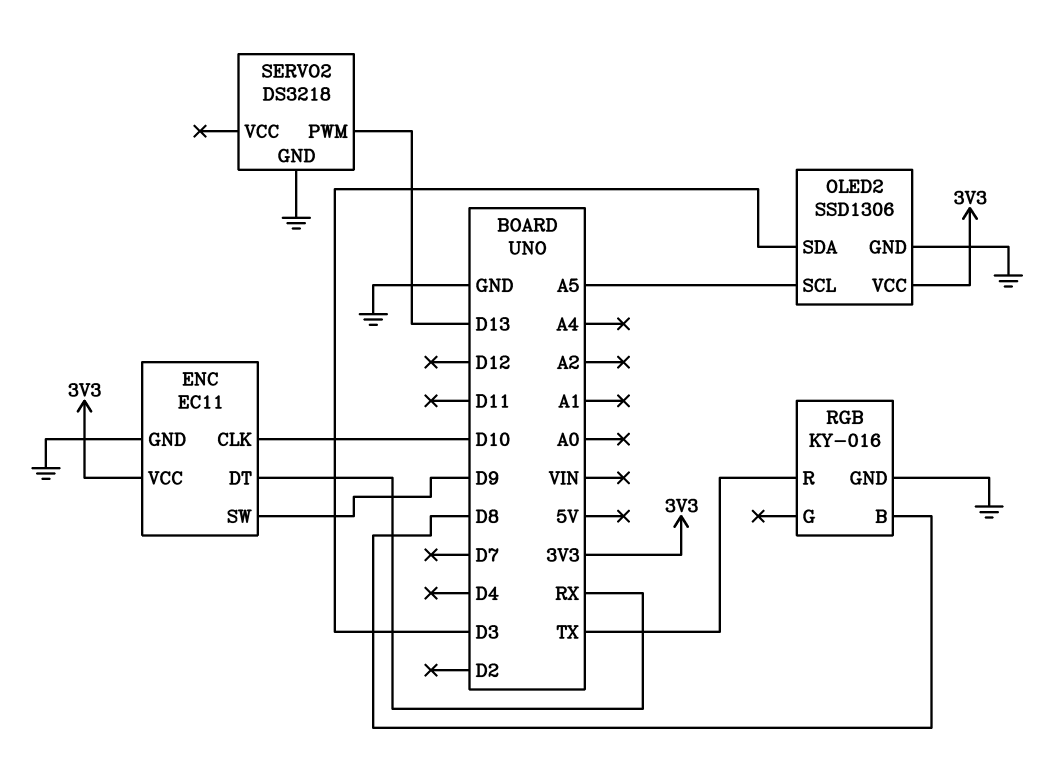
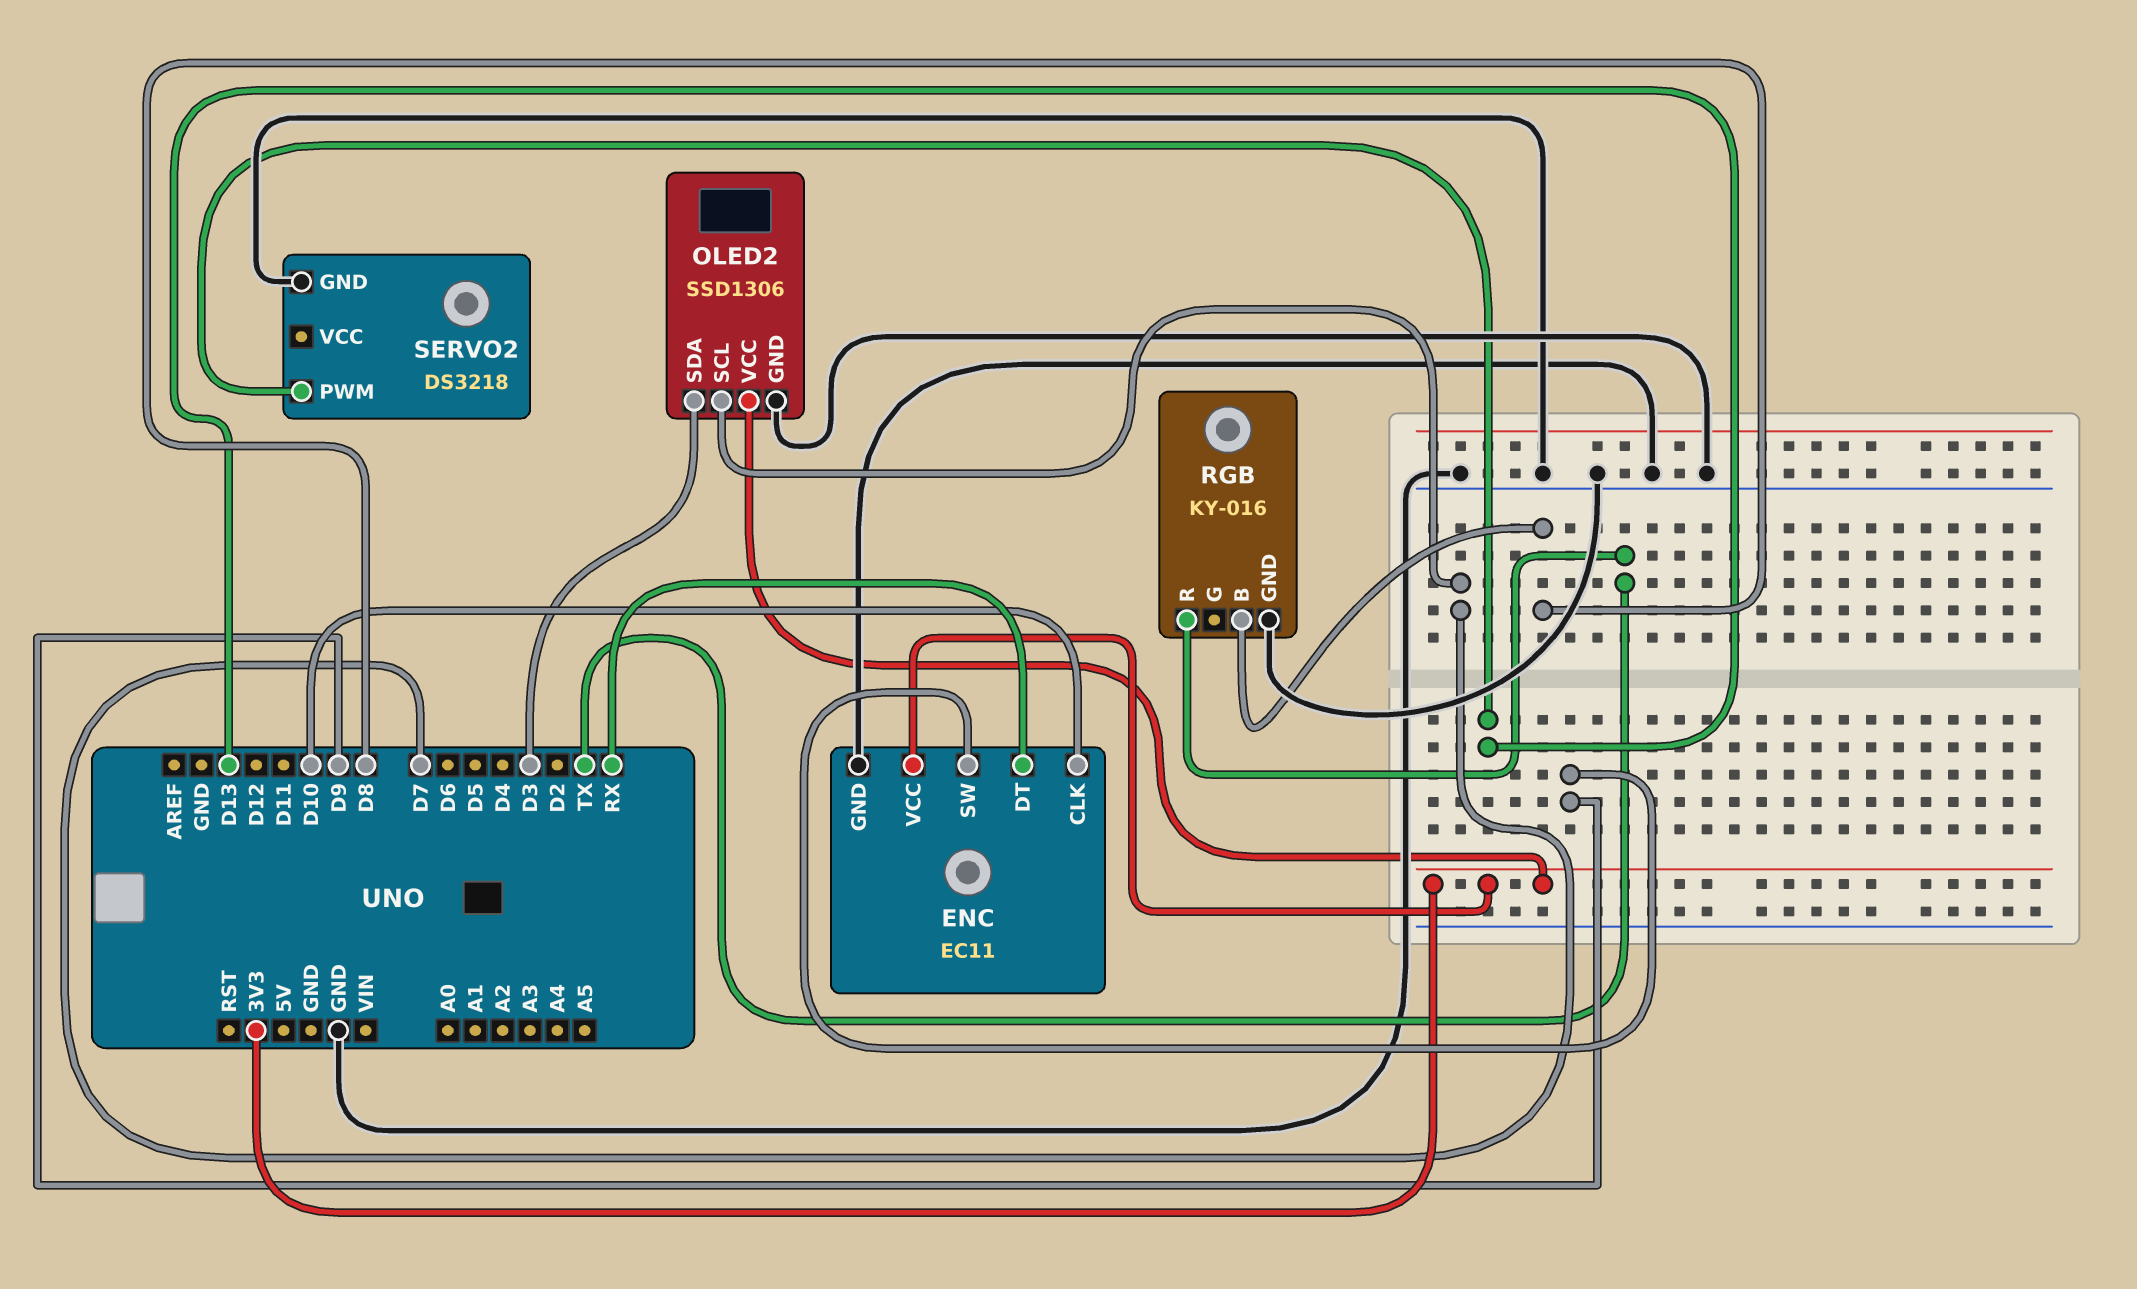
OLED2 pin SCL: A5 -> D7

